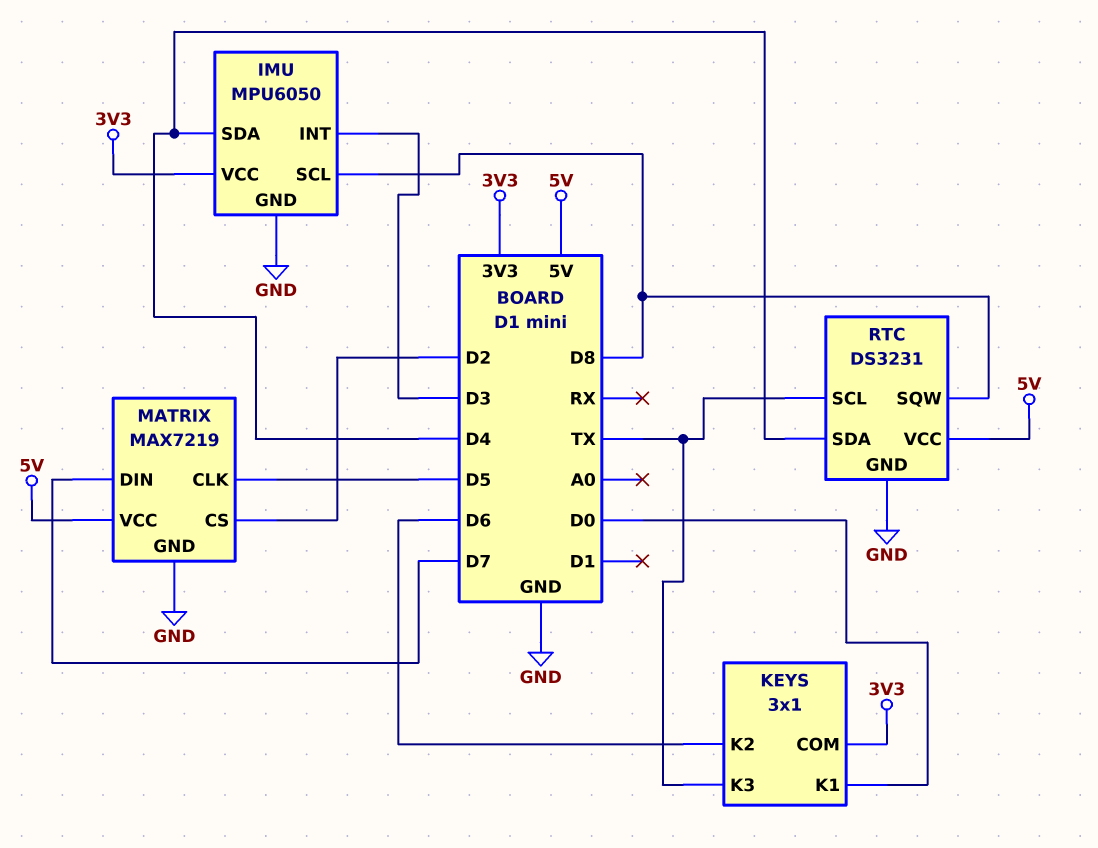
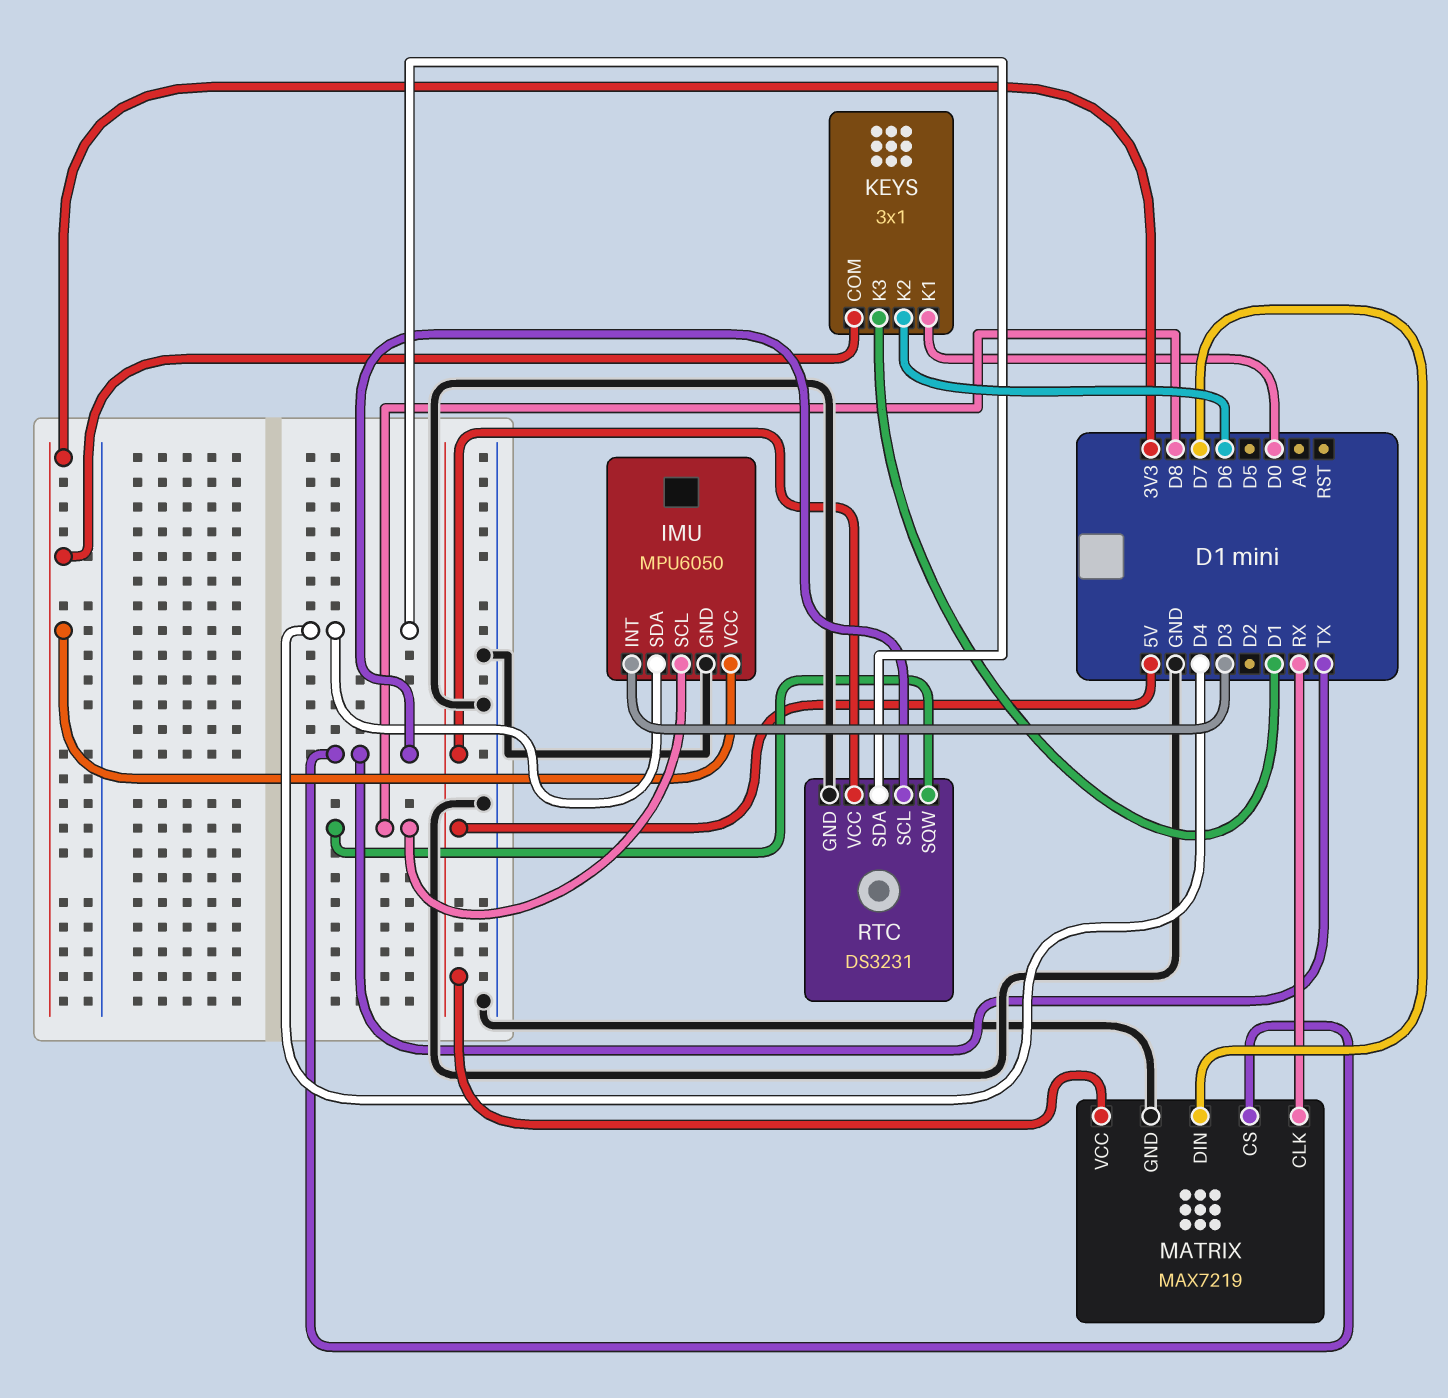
KEYS pin K3: TX -> D1
MATRIX pin CLK: D5 -> RX
MATRIX pin CS: D2 -> TX

